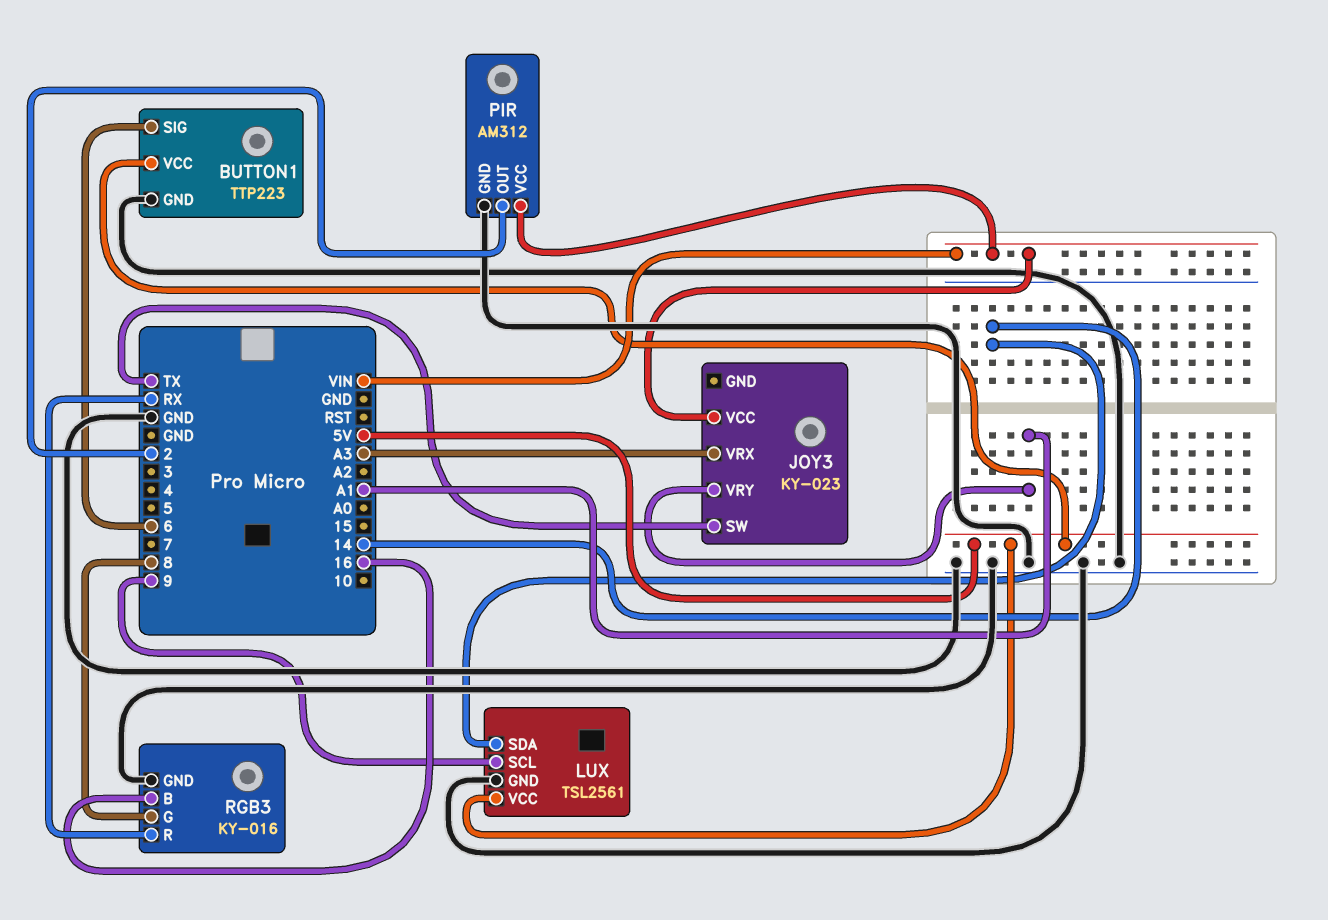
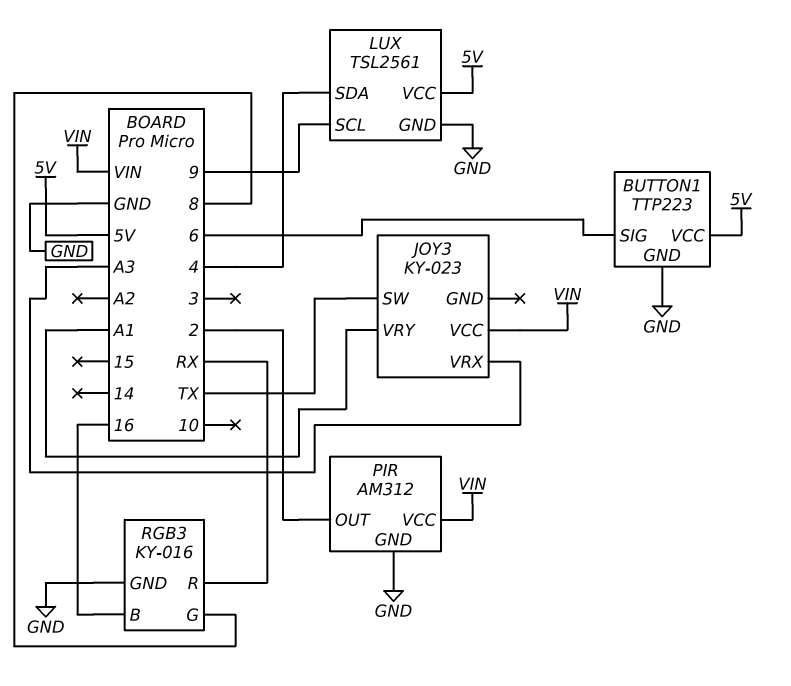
LUX pin SDA: 14 -> 4

